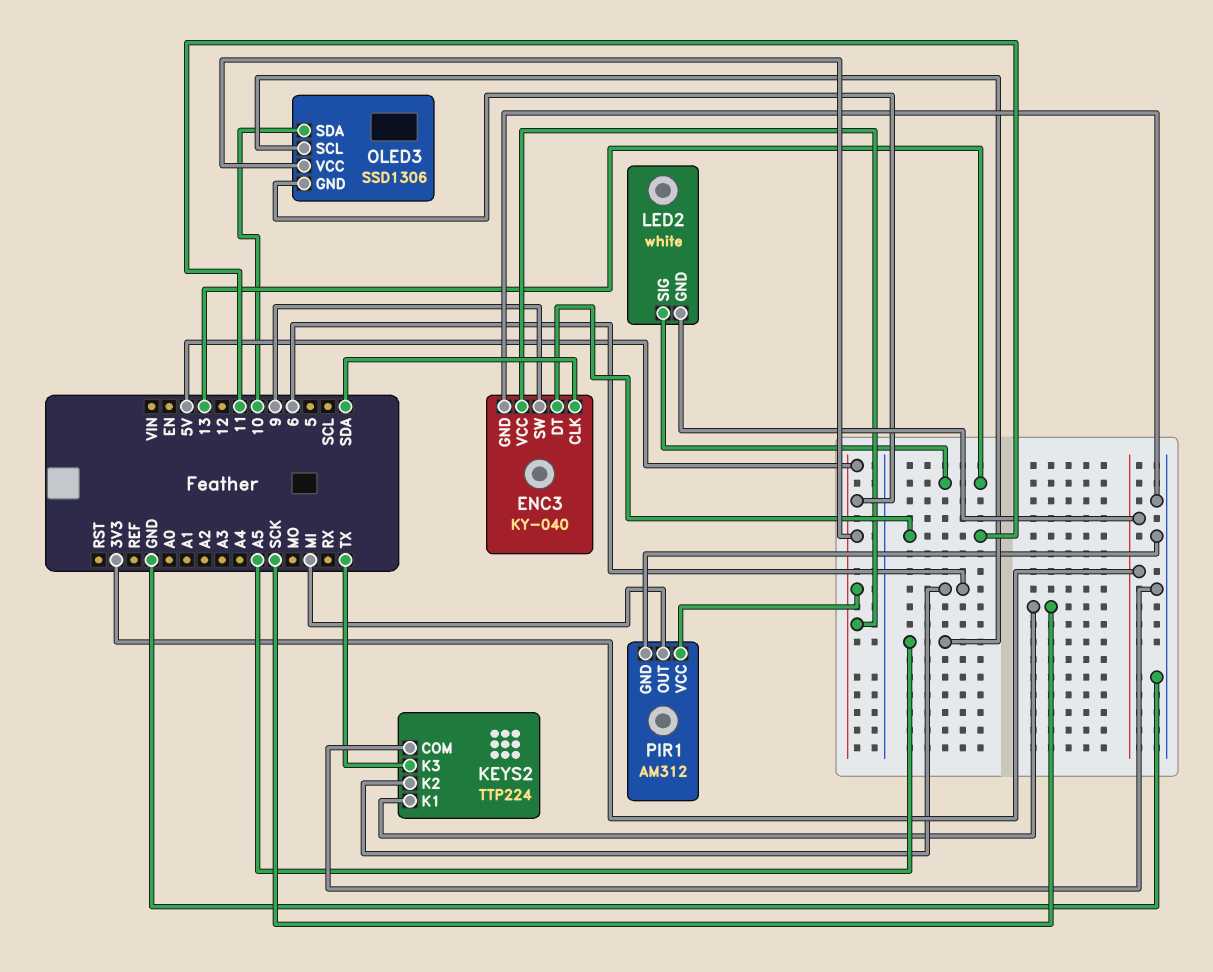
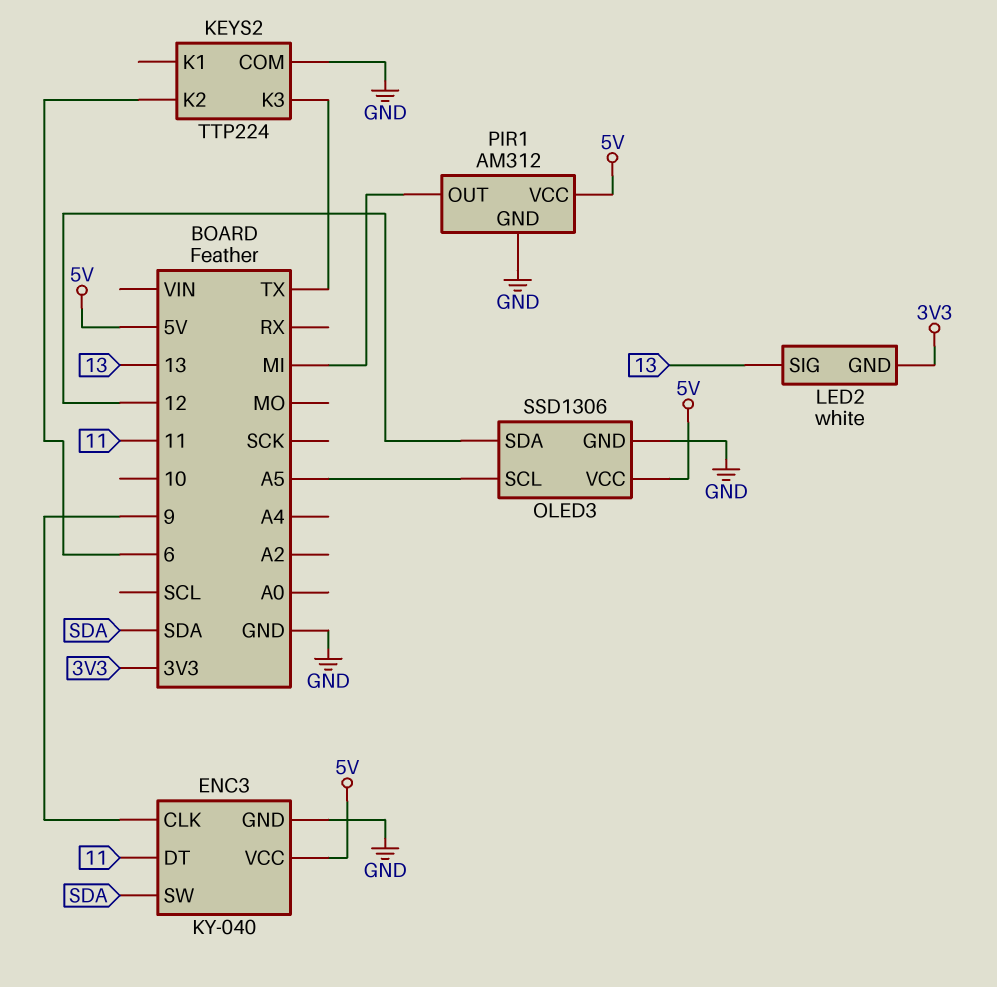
ENC3 pin CLK: SDA -> 9
ENC3 pin SW: 9 -> SDA
KEYS2 pin K1: SCK -> none
OLED3 pin GND: 5V -> GND
OLED3 pin SDA: 10 -> 12

